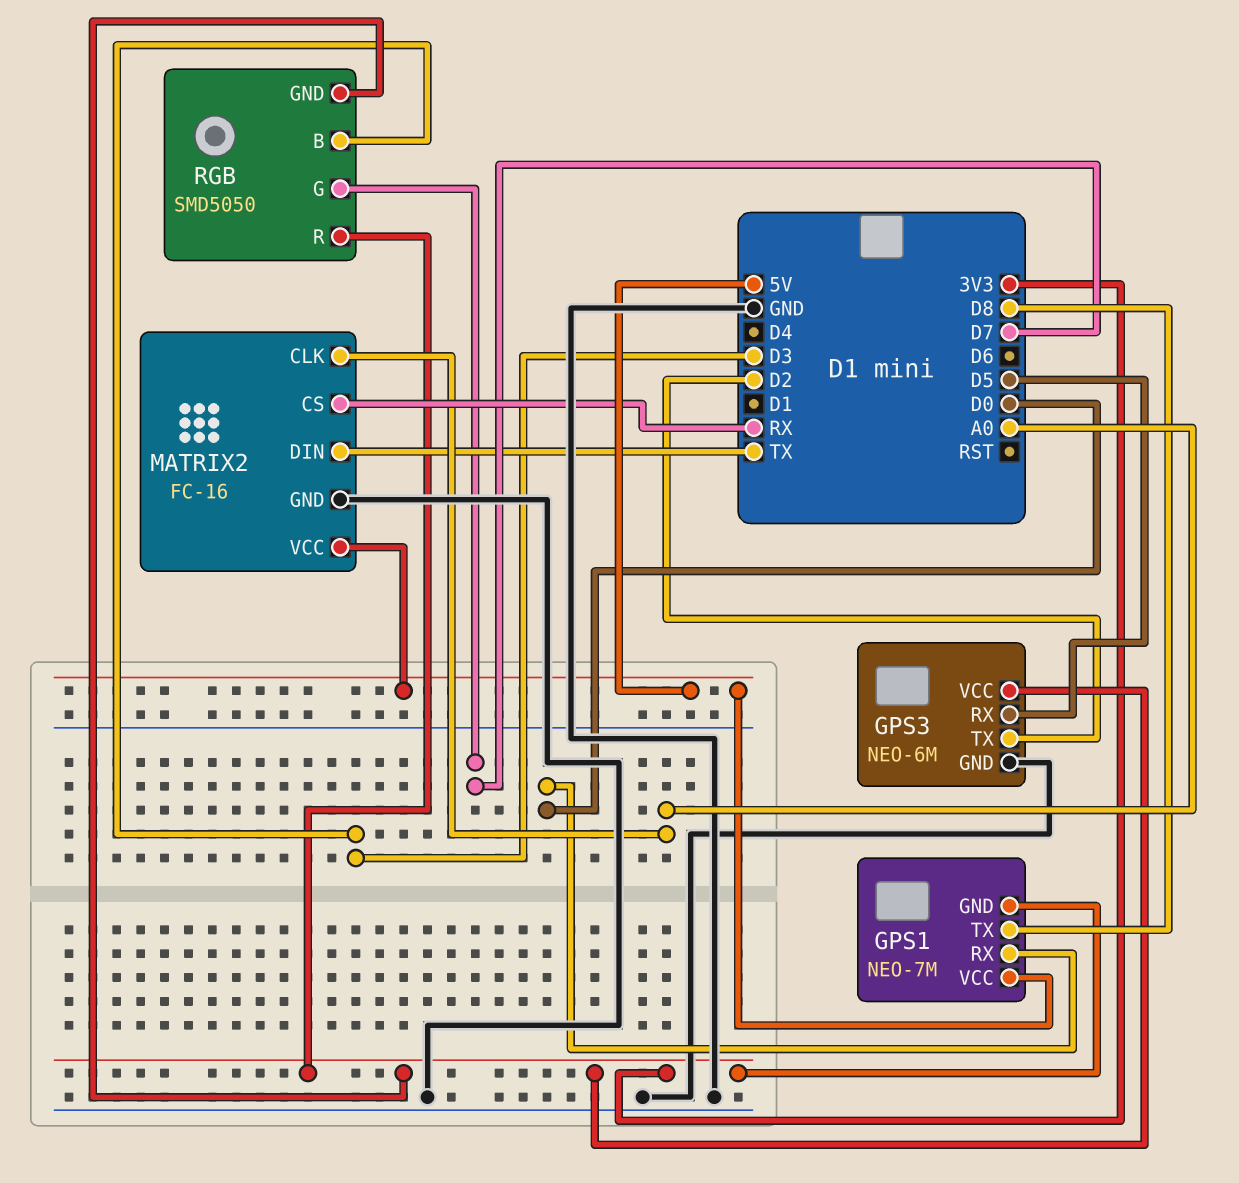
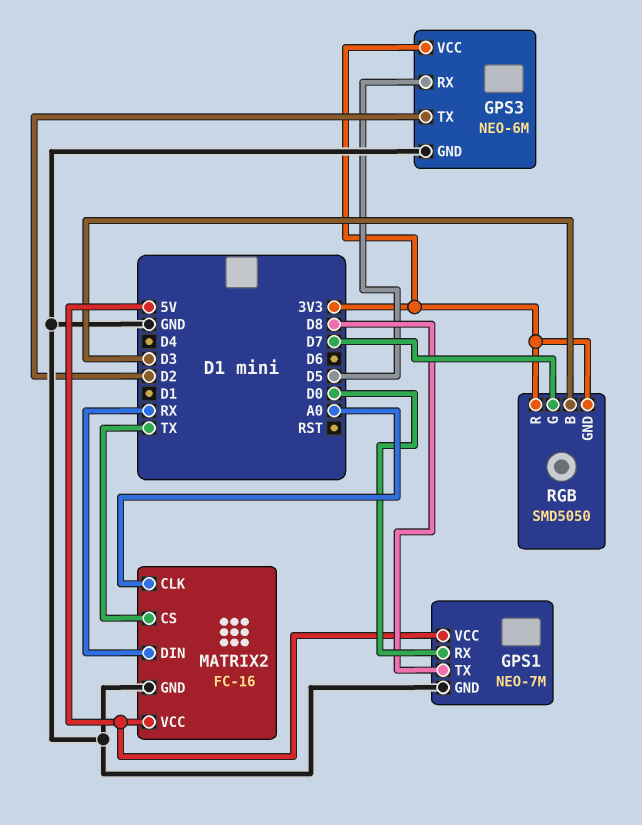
GPS1 pin GND: 3V3 -> GND
MATRIX2 pin CS: RX -> TX
MATRIX2 pin DIN: TX -> RX

